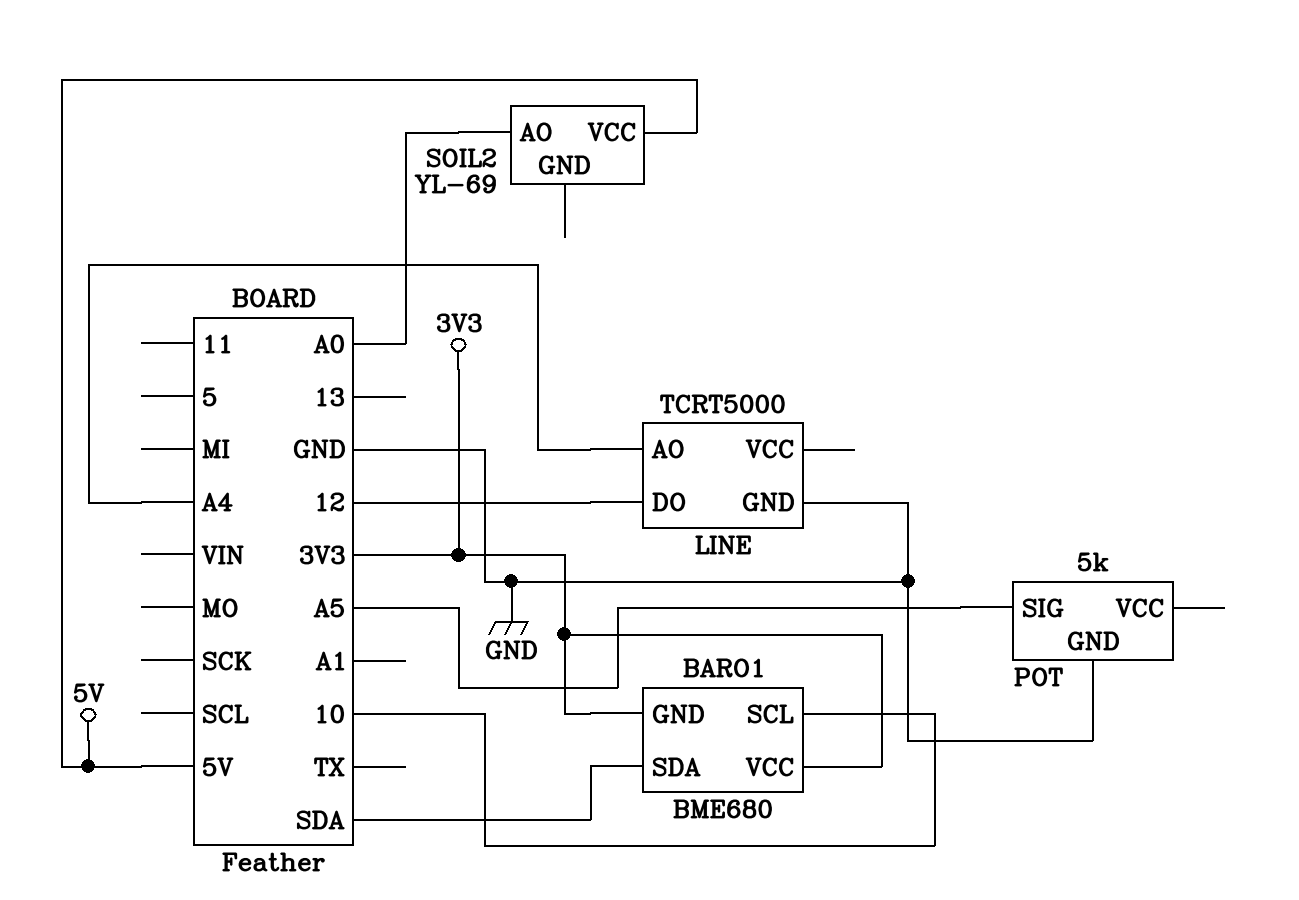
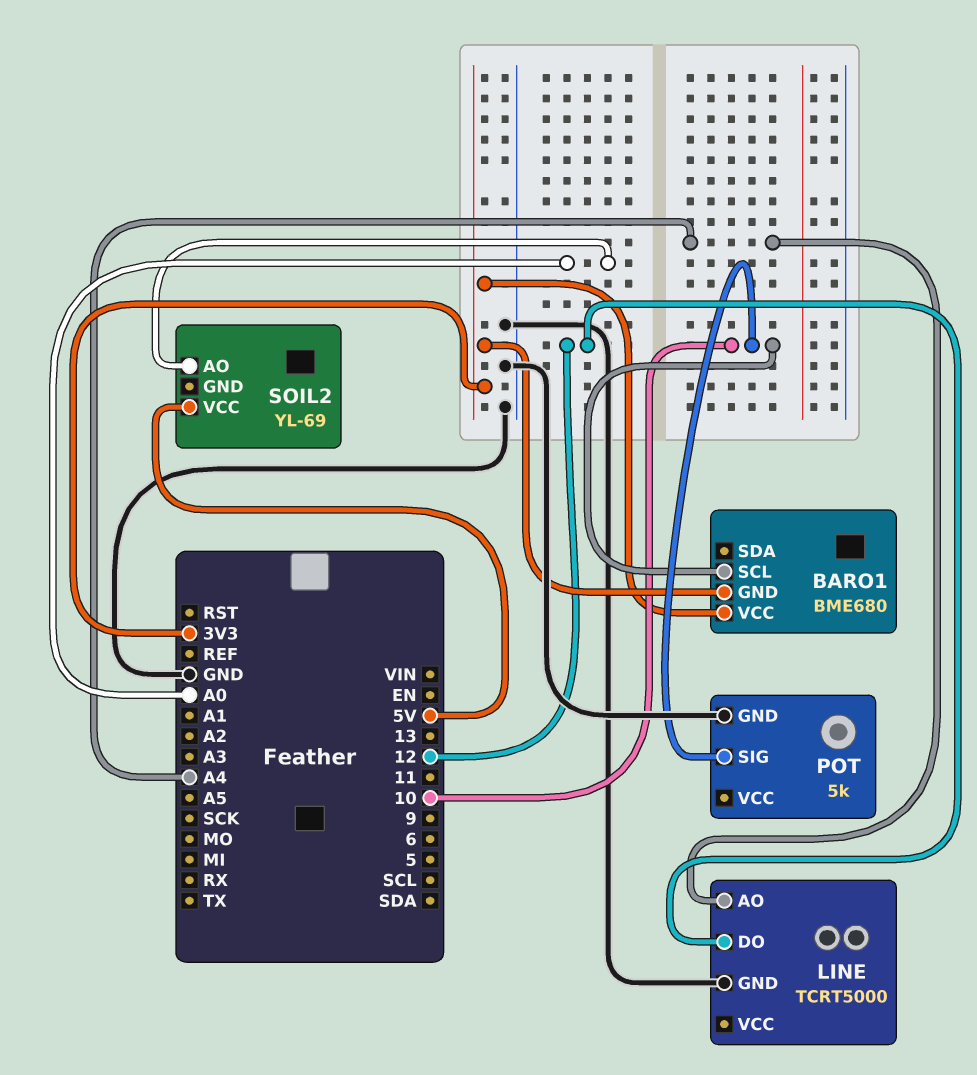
BARO1 pin SDA: SDA -> none
POT pin SIG: A5 -> 10

